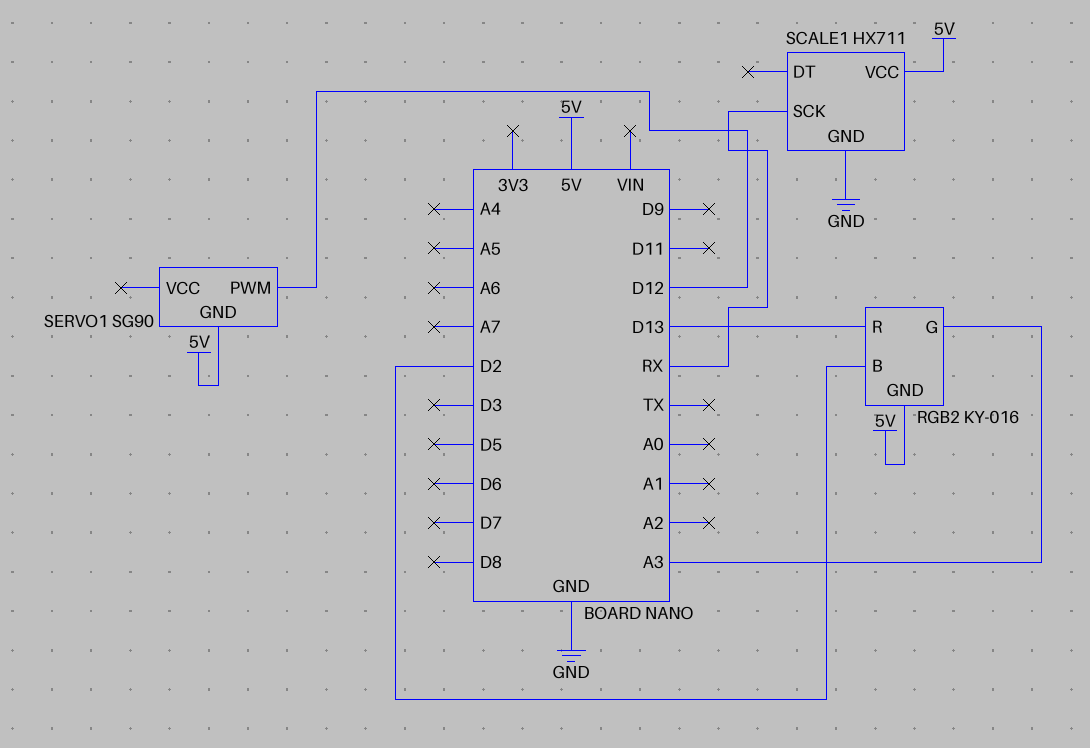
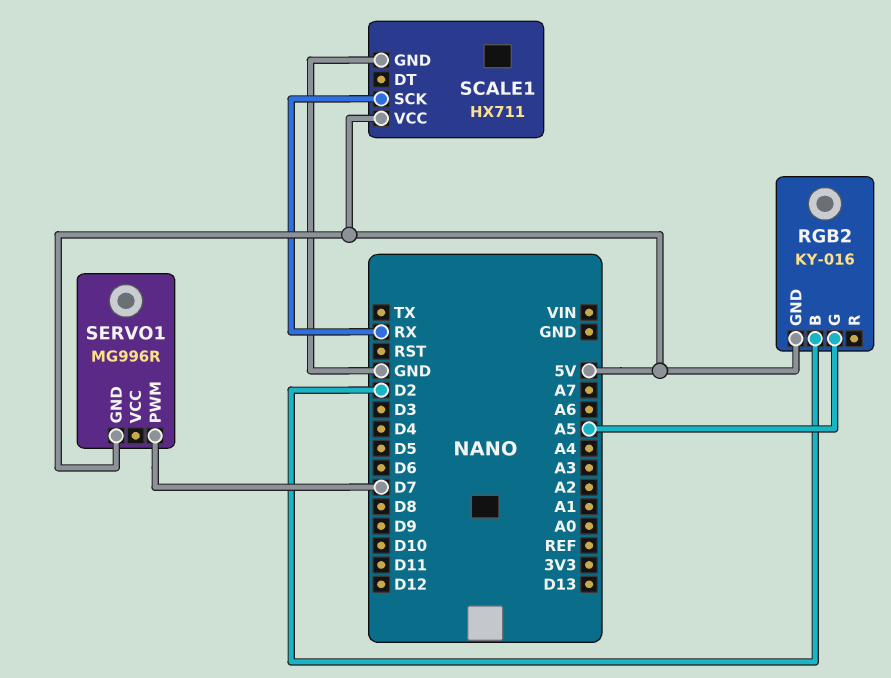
RGB2 pin G: A3 -> A5
RGB2 pin R: D13 -> none
SERVO1: SG90 -> MG996R
SERVO1 pin PWM: D12 -> D7

